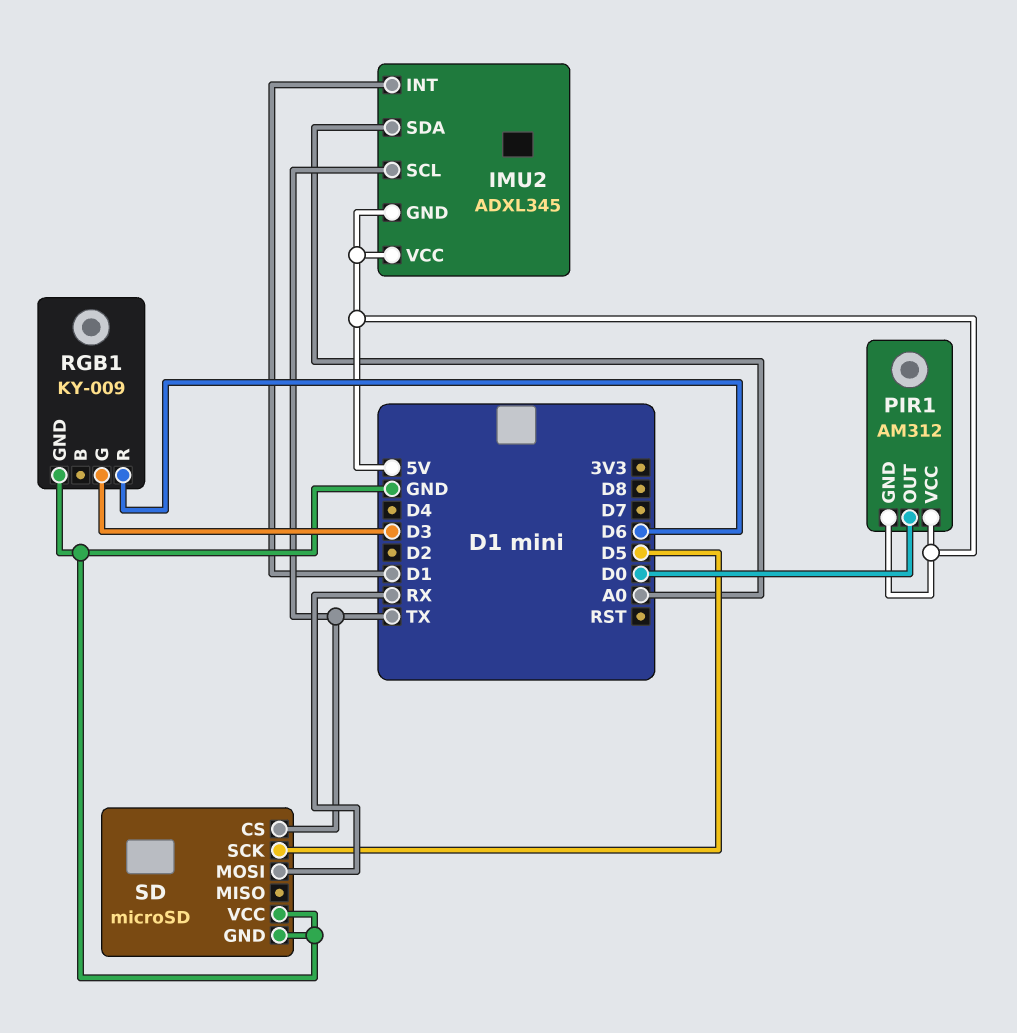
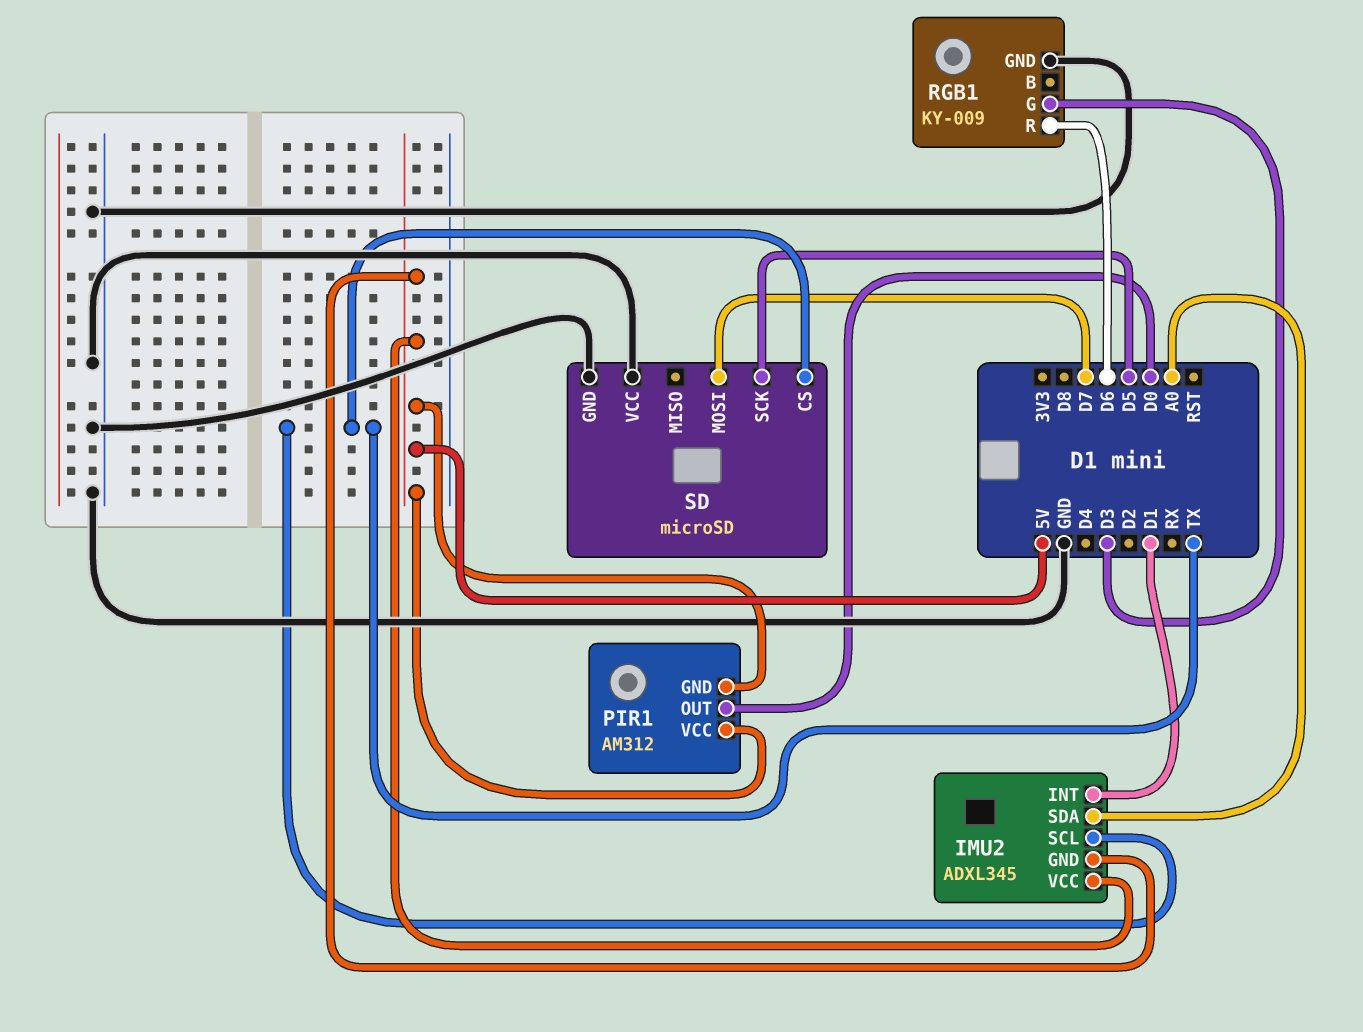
SD pin MOSI: RX -> D7

